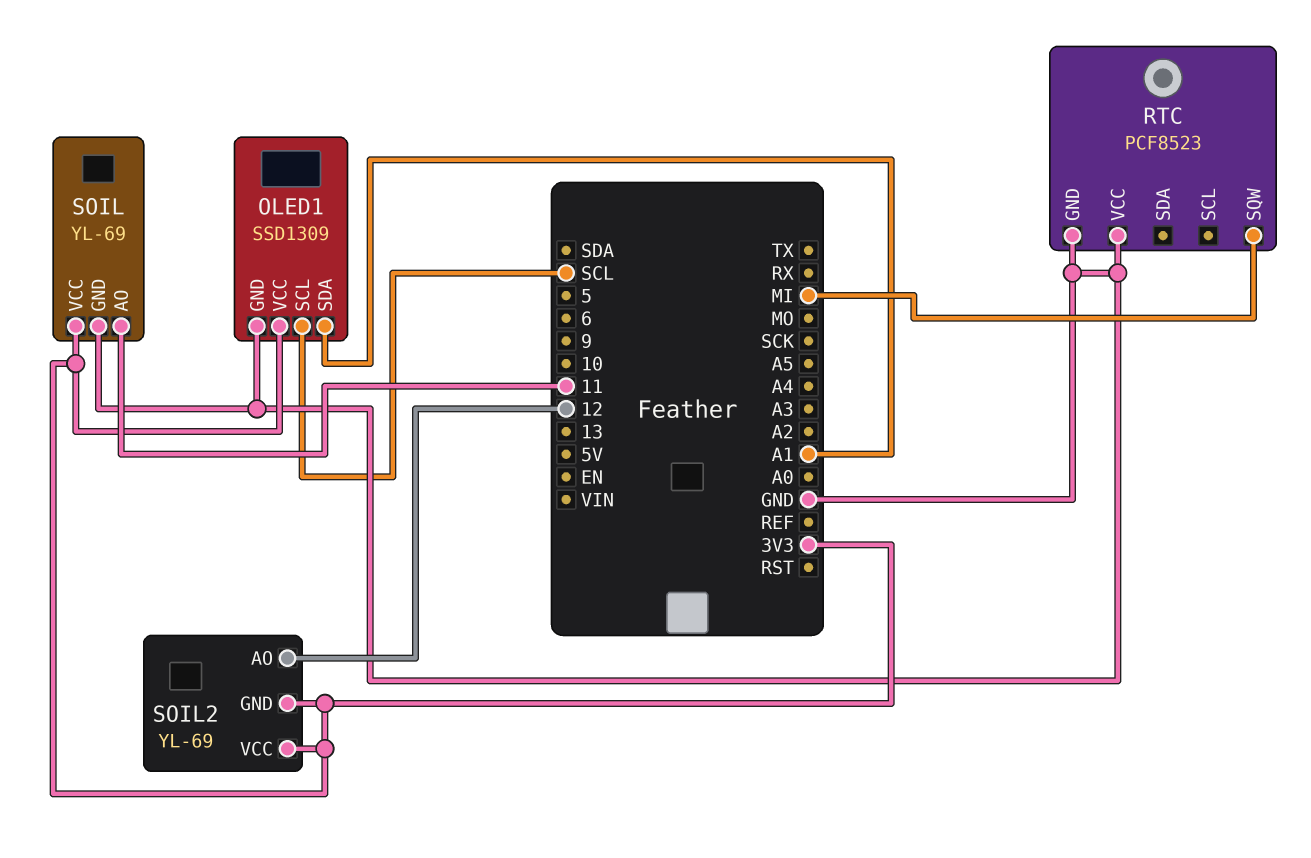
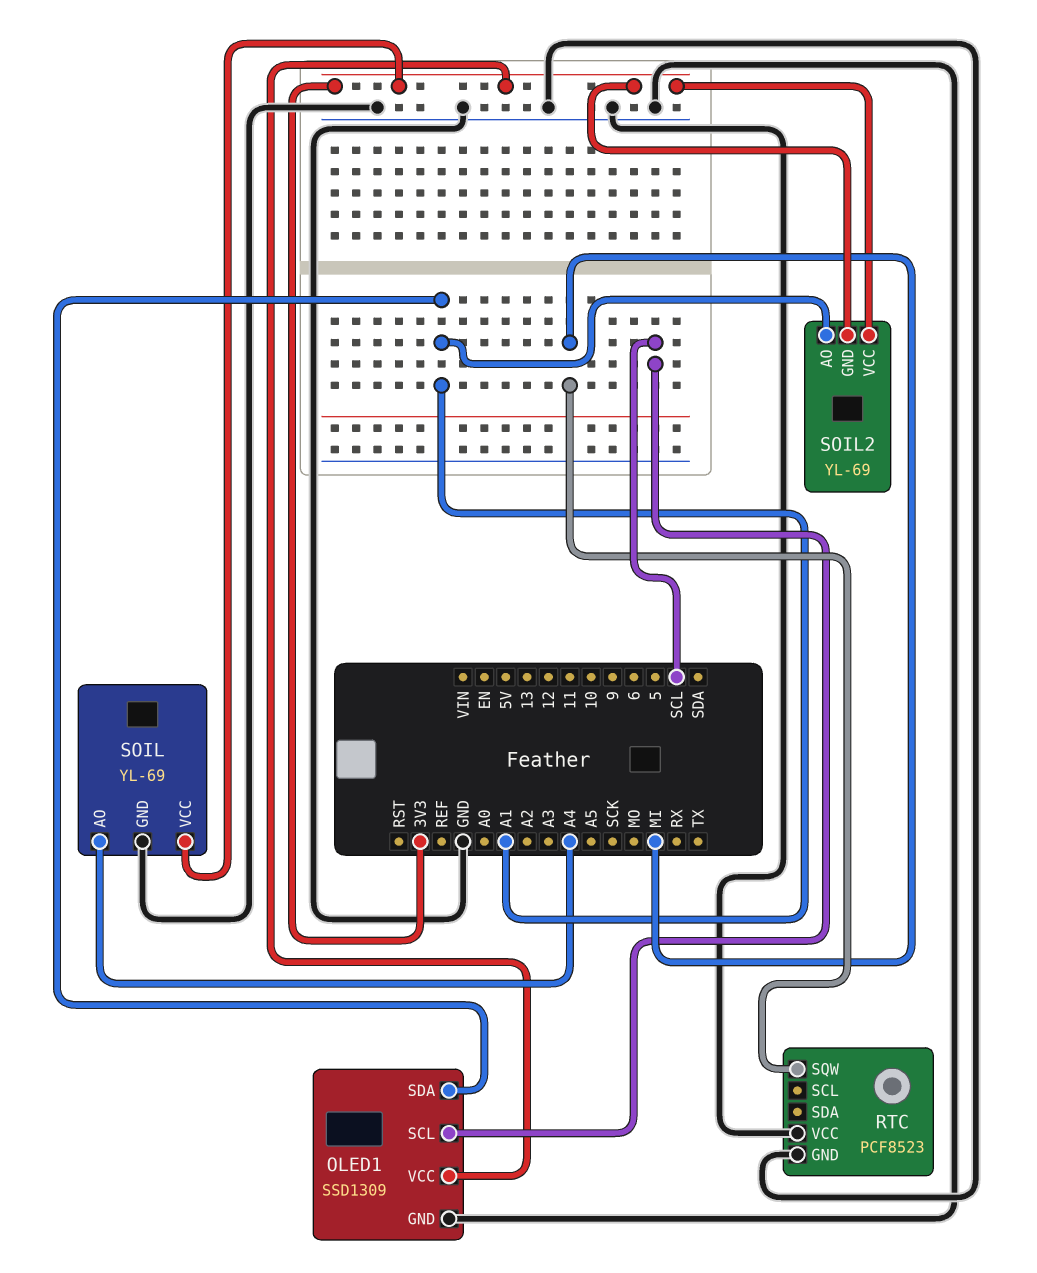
SOIL pin AO: 11 -> A4
SOIL2 pin AO: 12 -> A1

